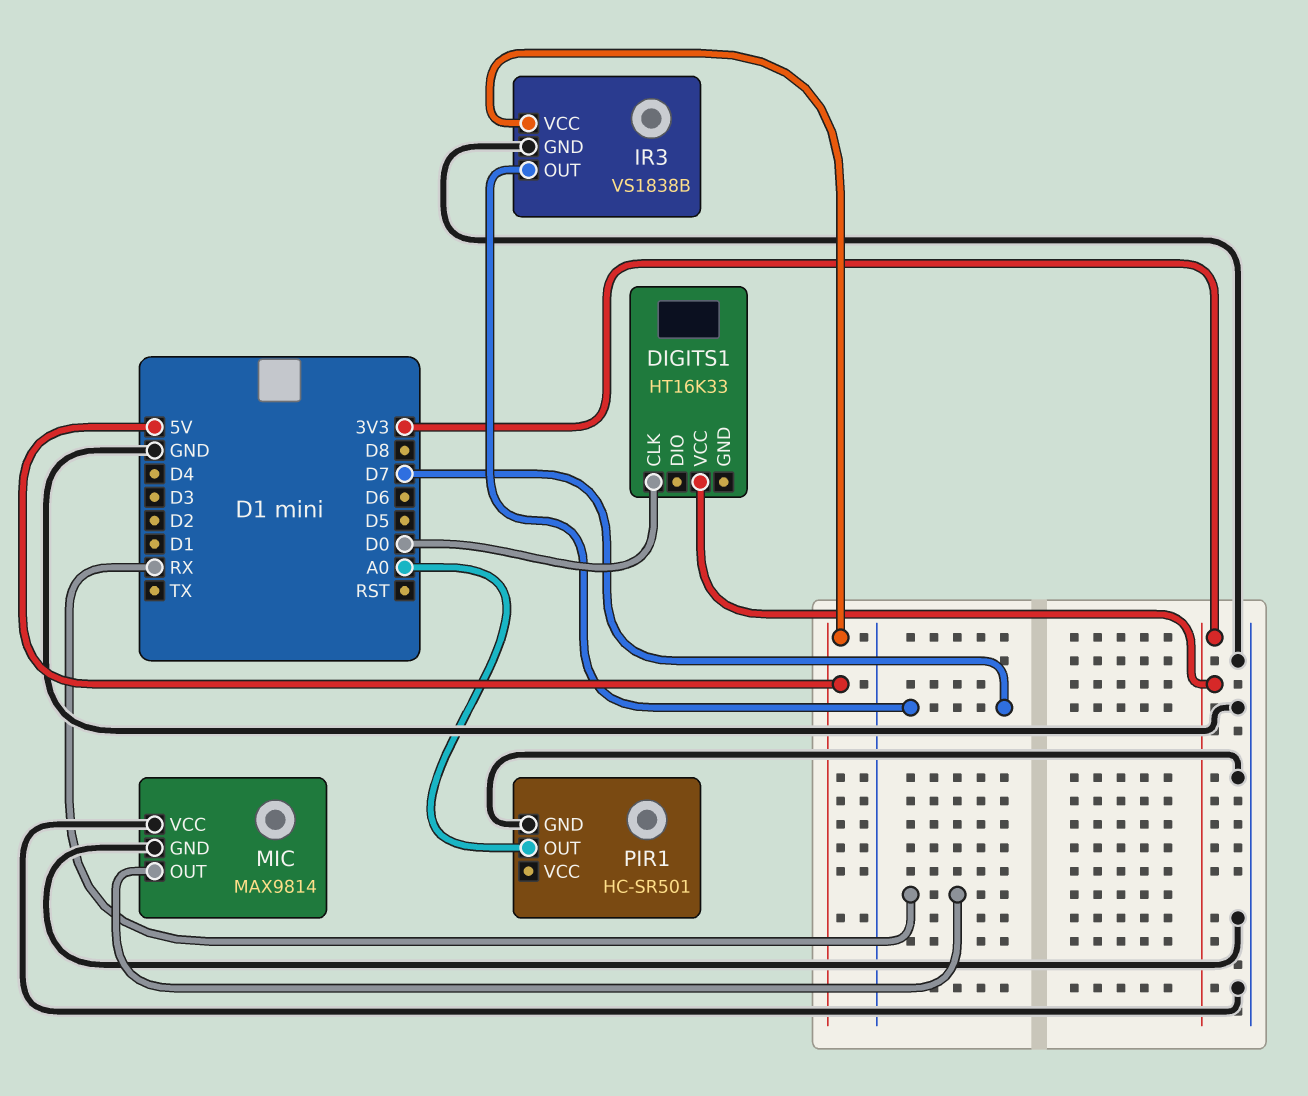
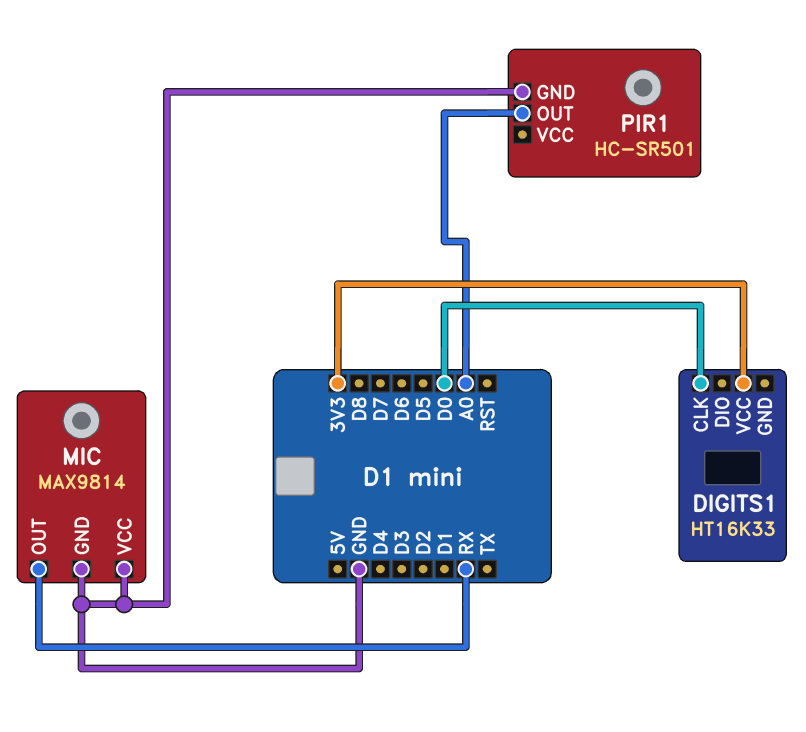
IR3: VS1838B -> none
IR3 pin GND: GND -> none
IR3 pin OUT: D7 -> none
IR3 pin VCC: 5V -> none

